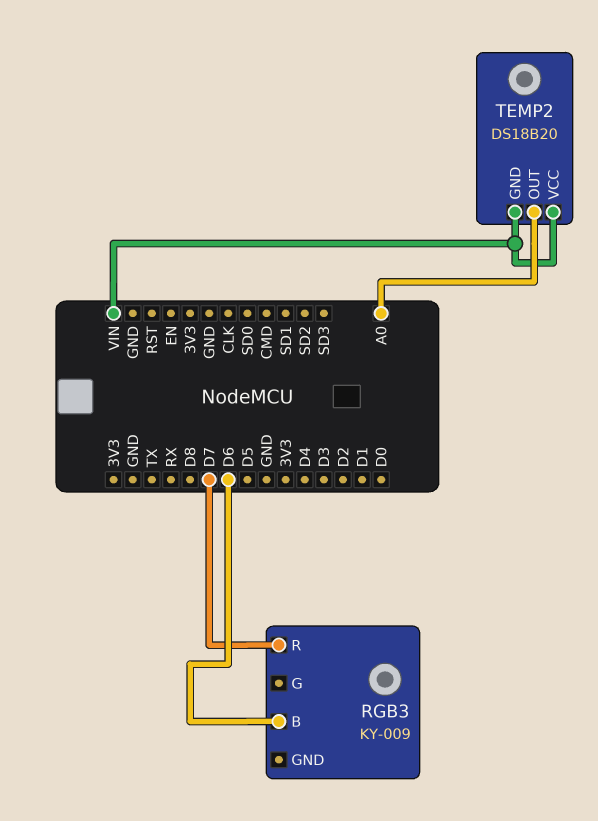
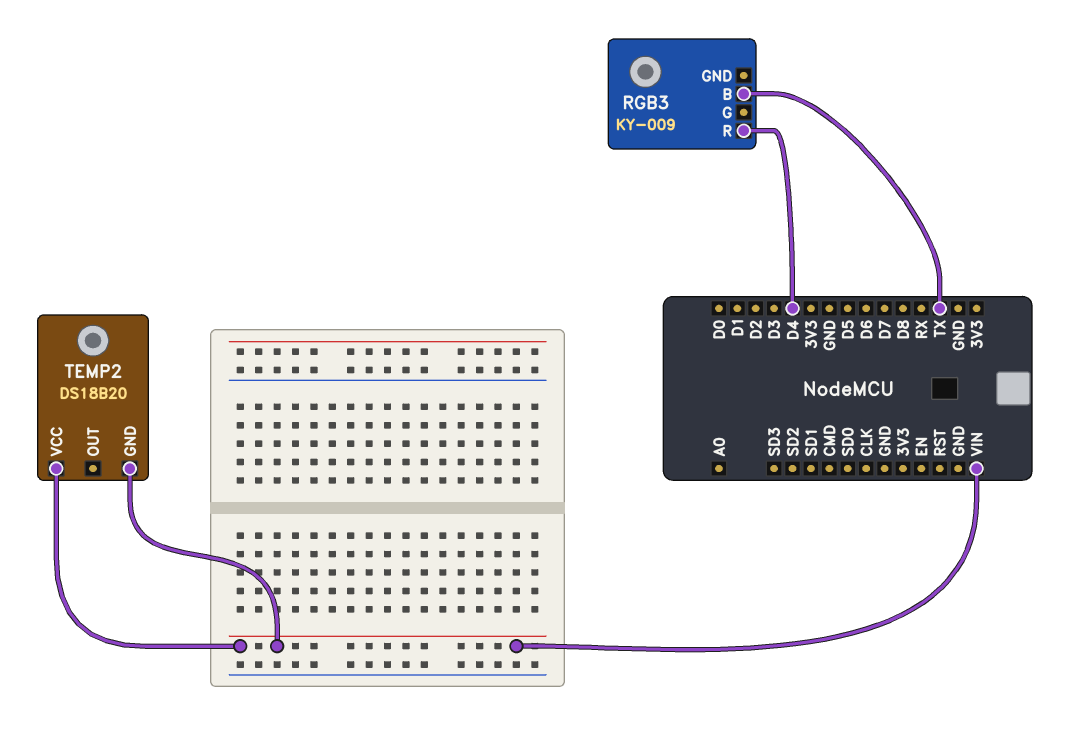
RGB3 pin B: D6 -> TX
RGB3 pin R: D7 -> D4
TEMP2 pin OUT: A0 -> none

